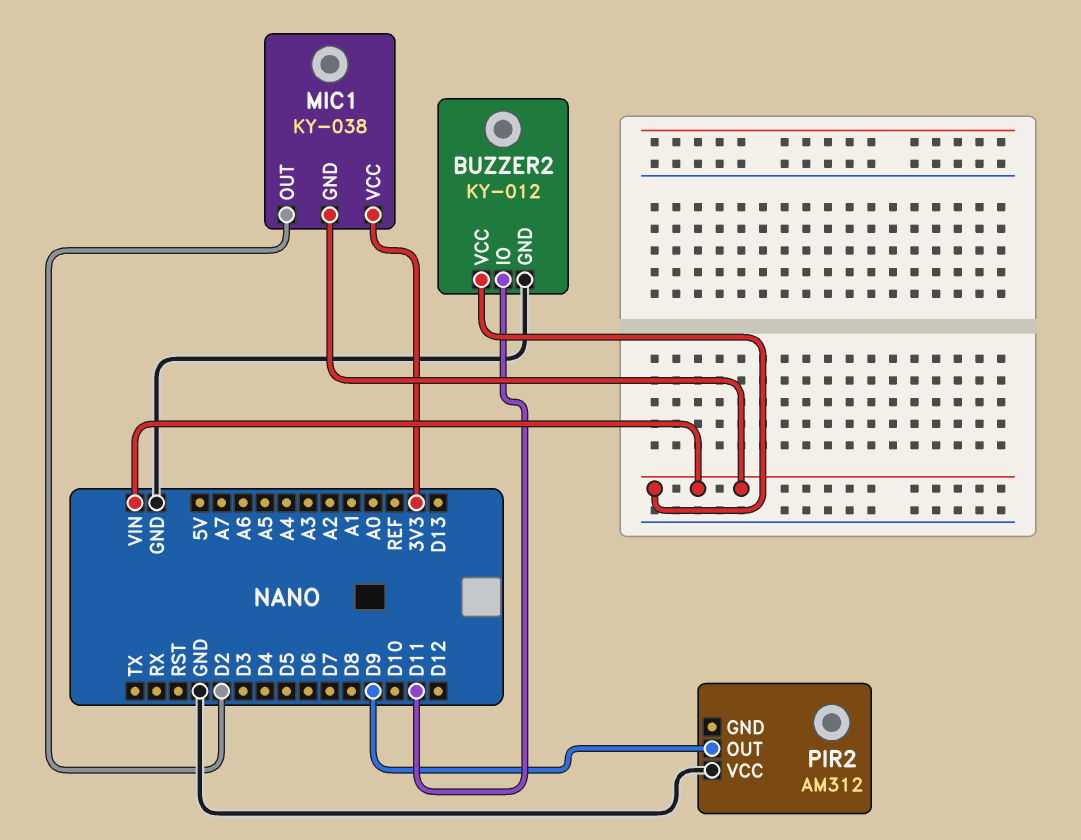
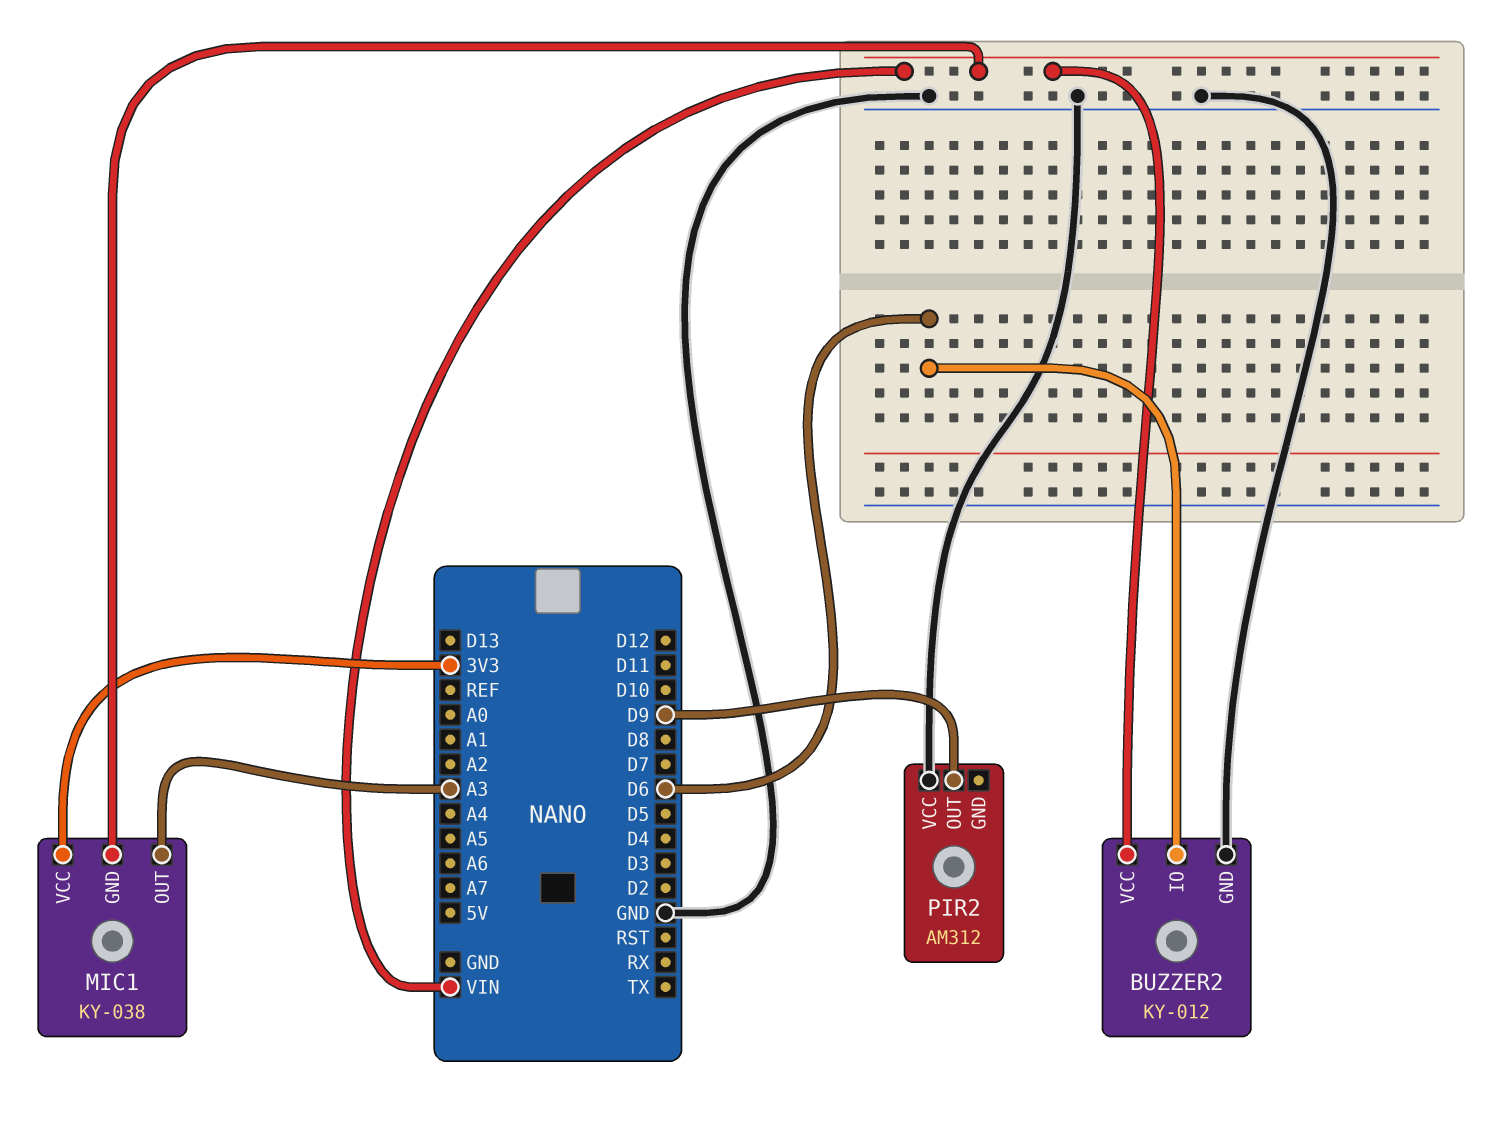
BUZZER2 pin IO: D11 -> D6
MIC1 pin OUT: D2 -> A3

